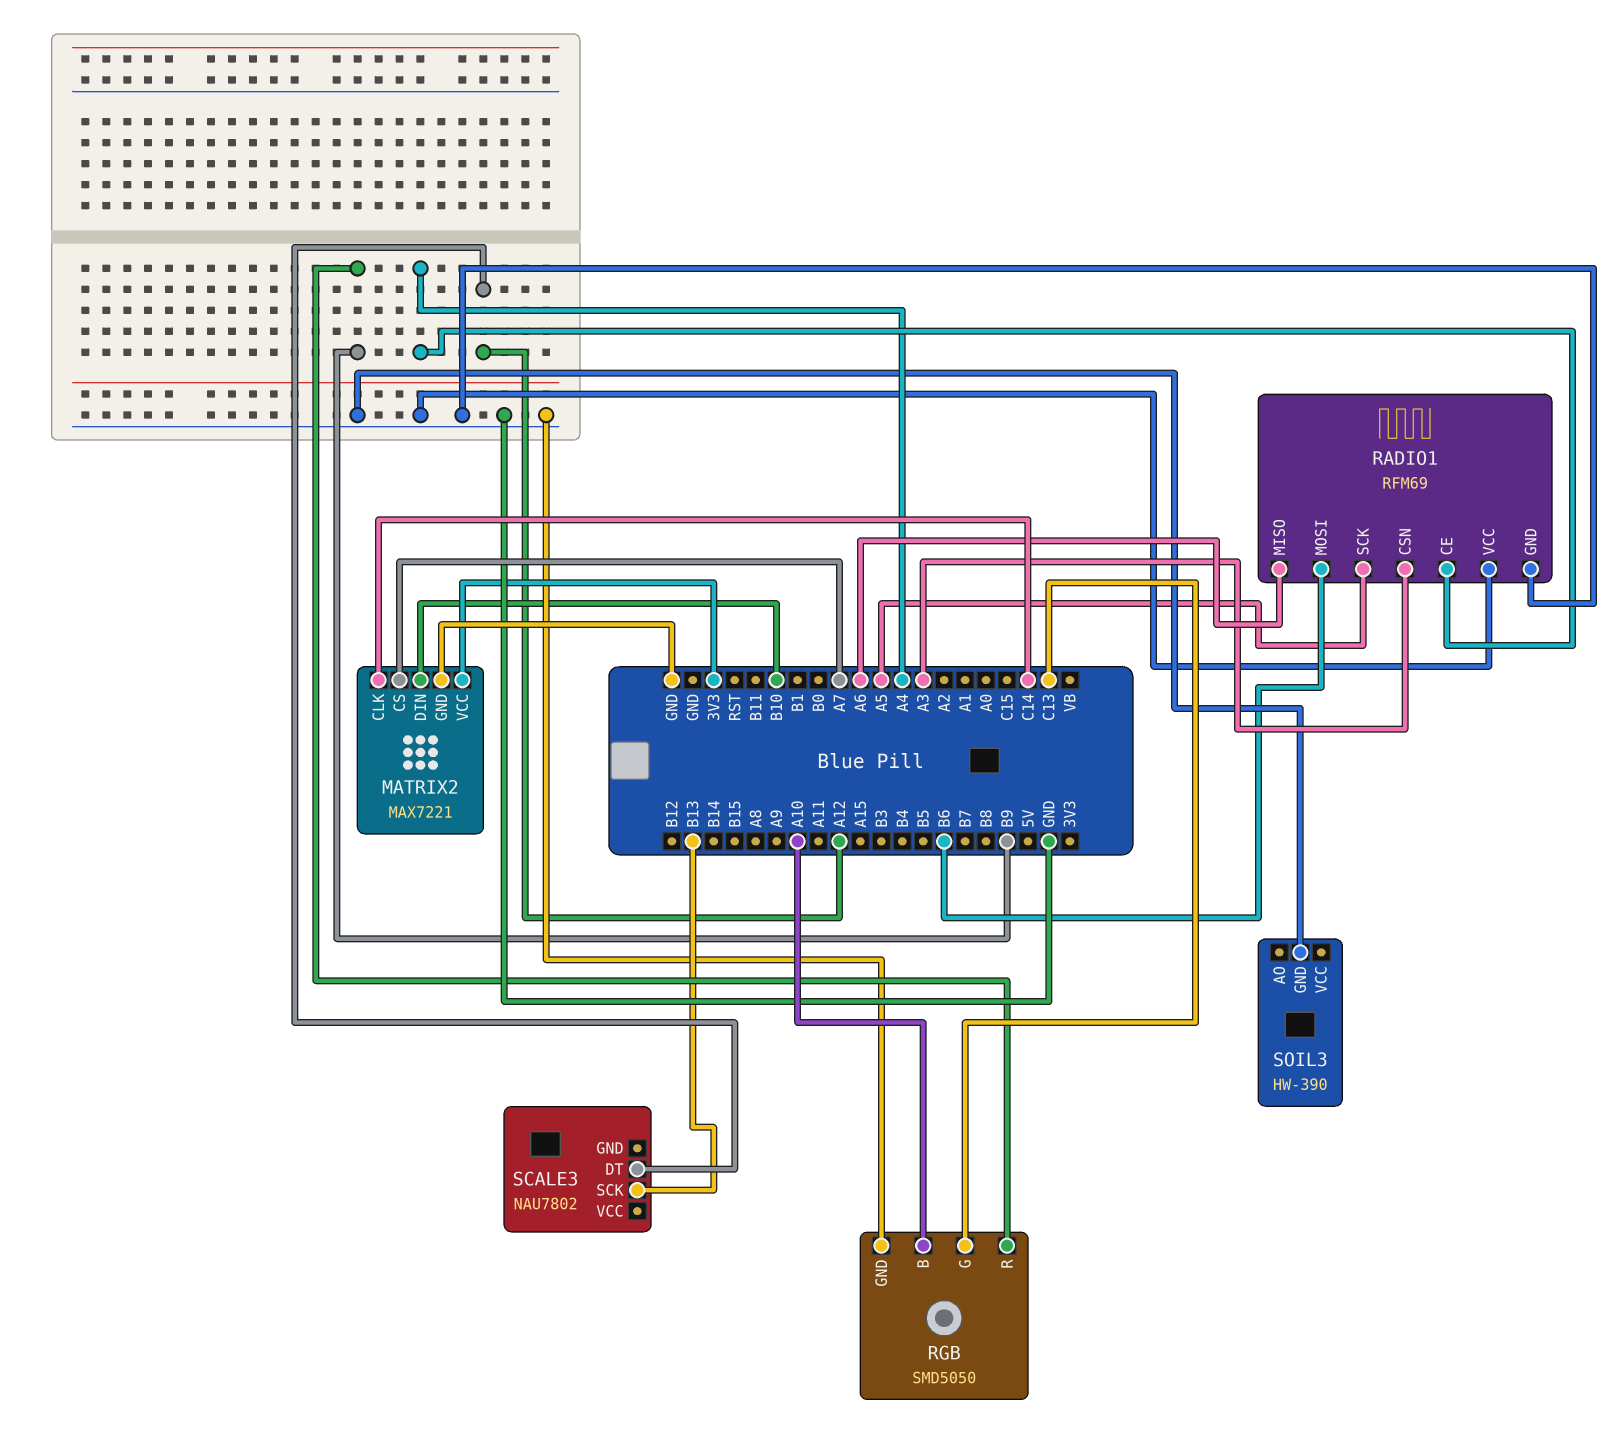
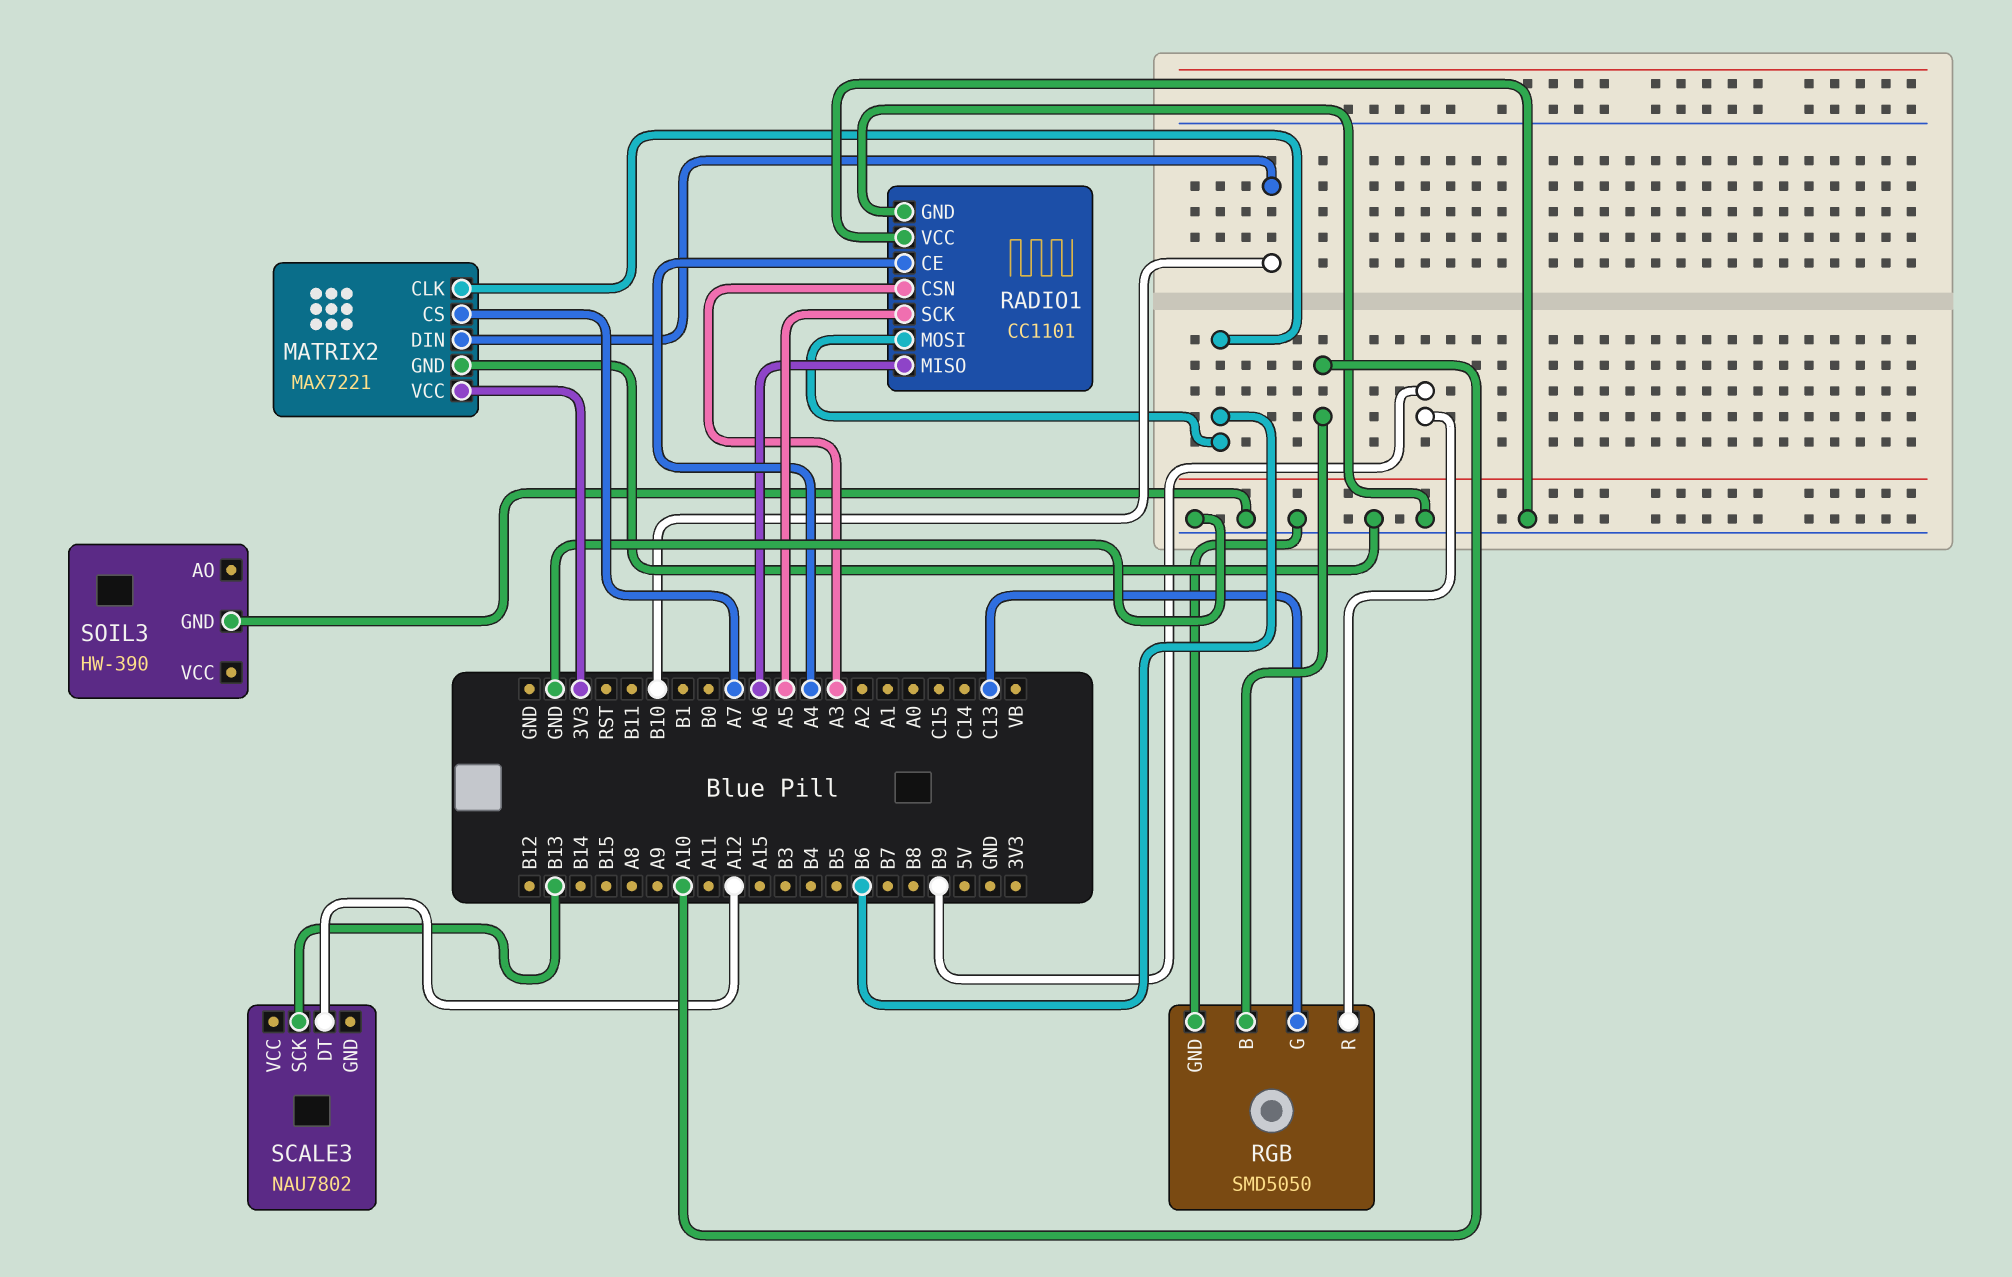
MATRIX2 pin CLK: C14 -> B6
RADIO1: RFM69 -> CC1101

